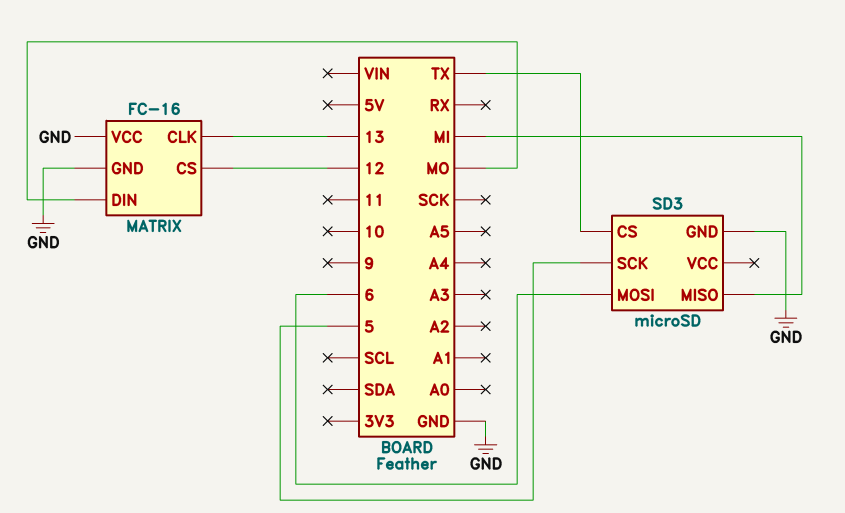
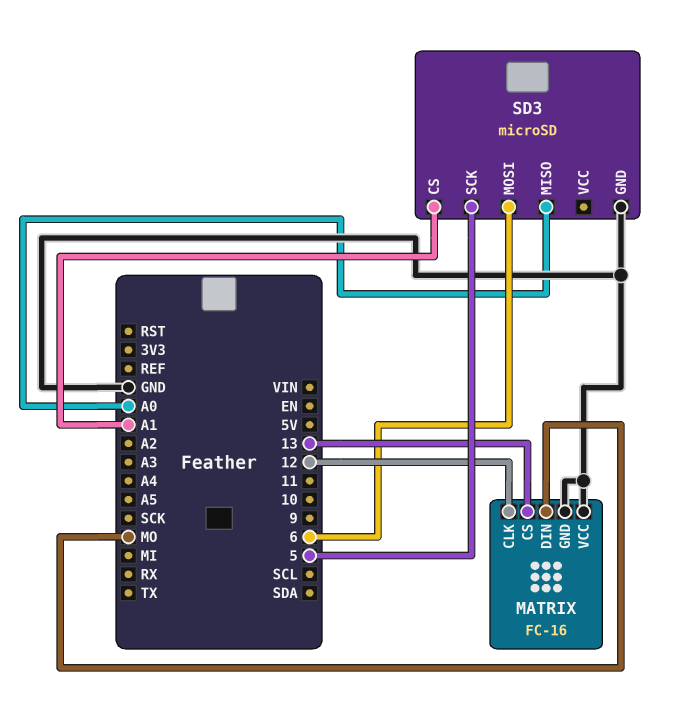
MATRIX pin CLK: 13 -> 12
MATRIX pin CS: 12 -> 13
SD3 pin CS: TX -> A1
SD3 pin MISO: MI -> A0

